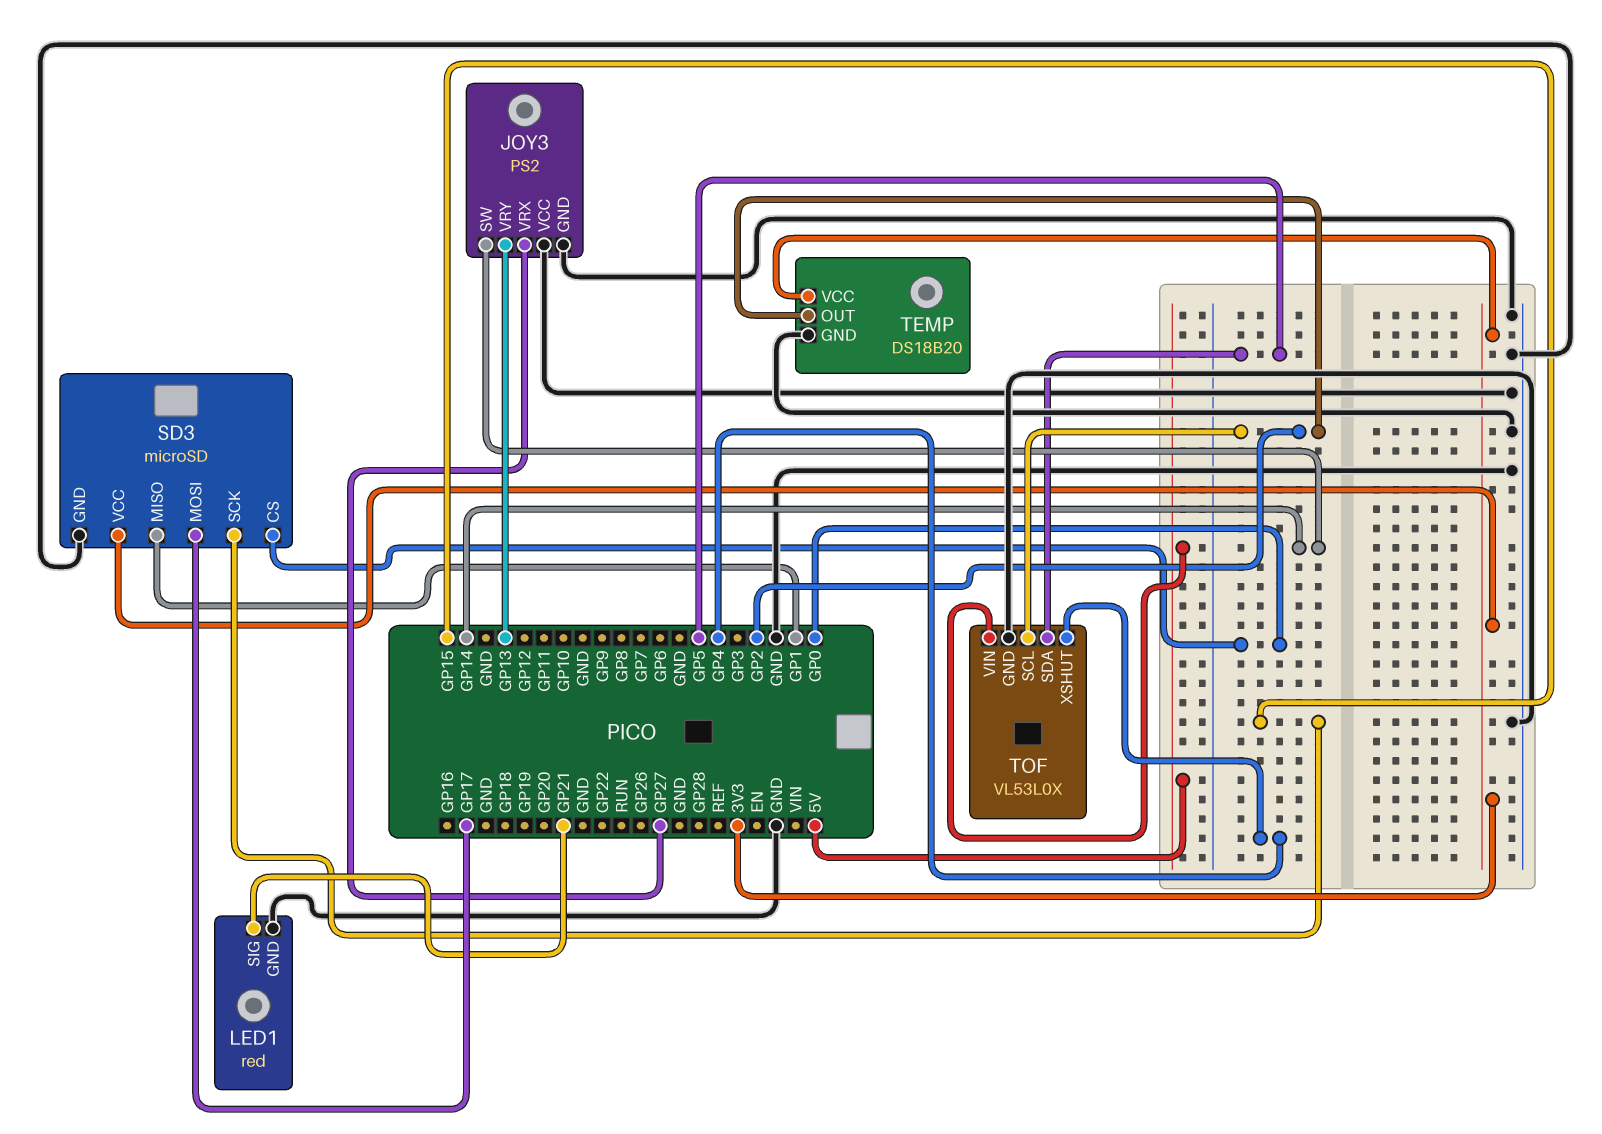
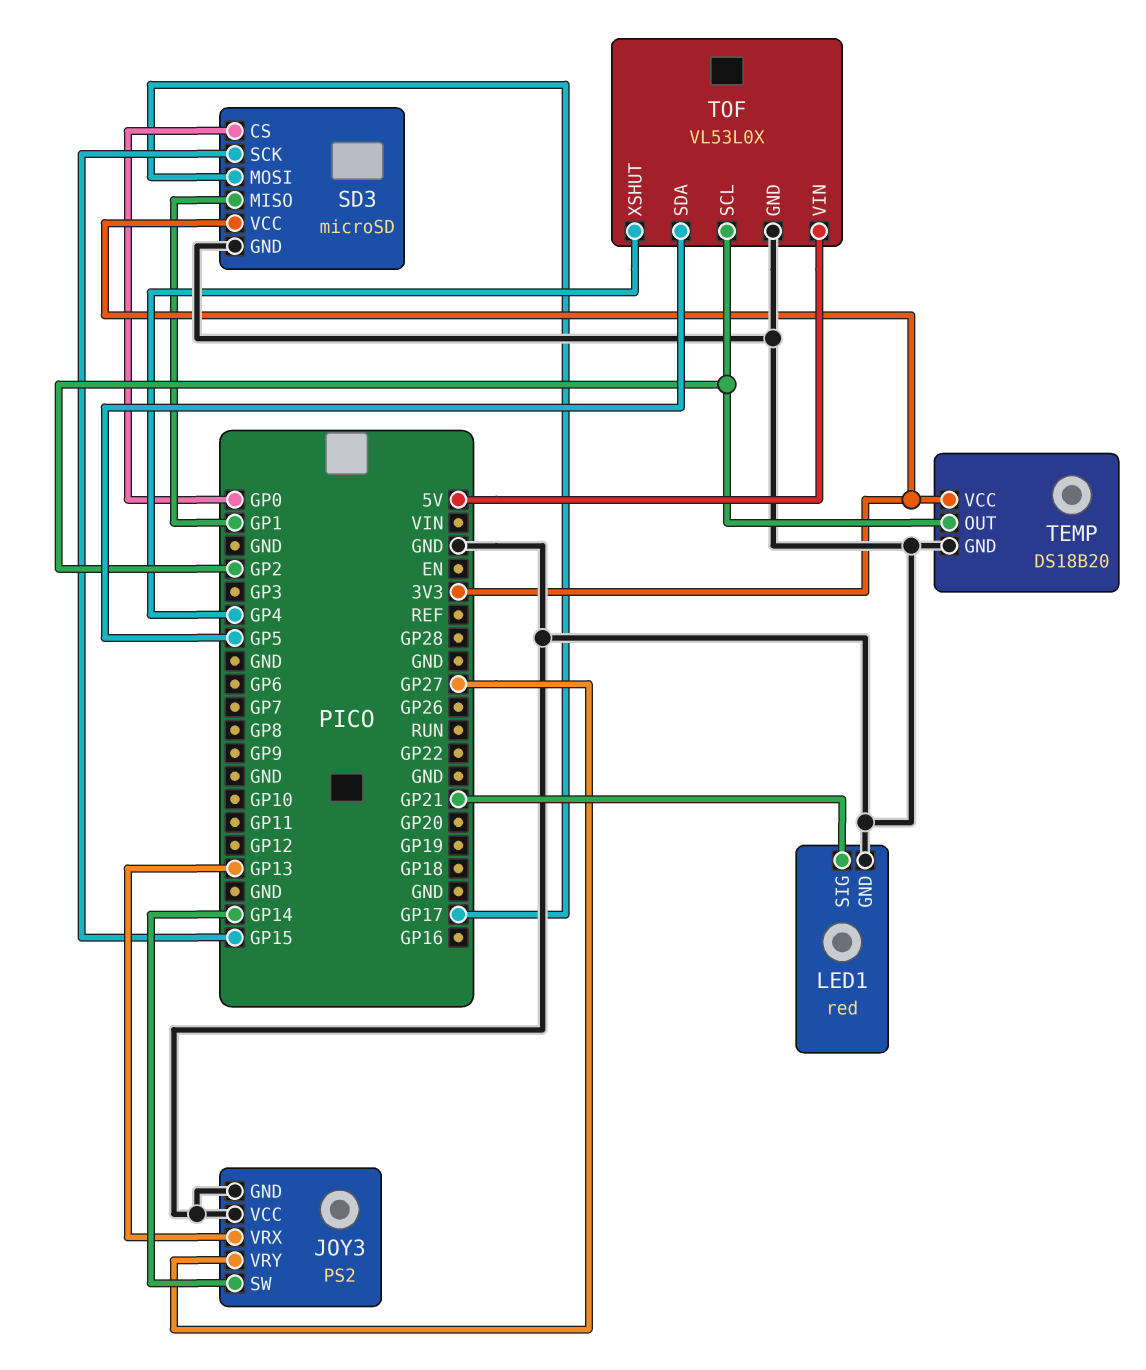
JOY3 pin VRX: GP27 -> GP13
JOY3 pin VRY: GP13 -> GP27

